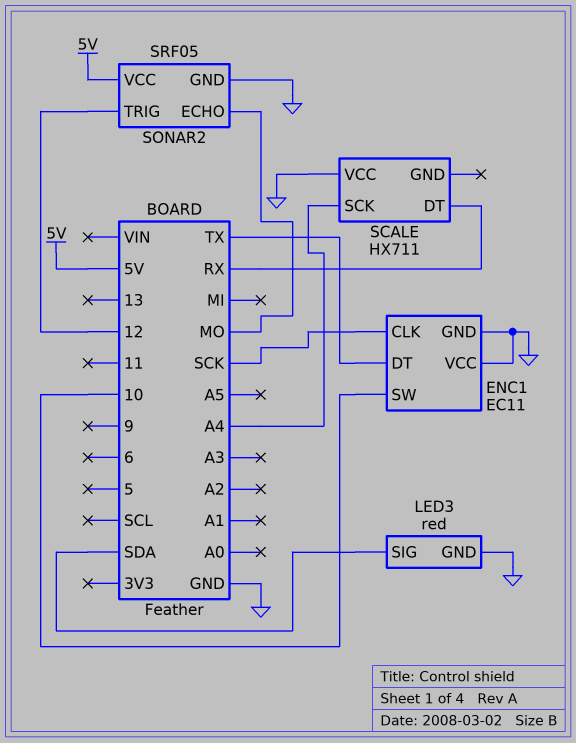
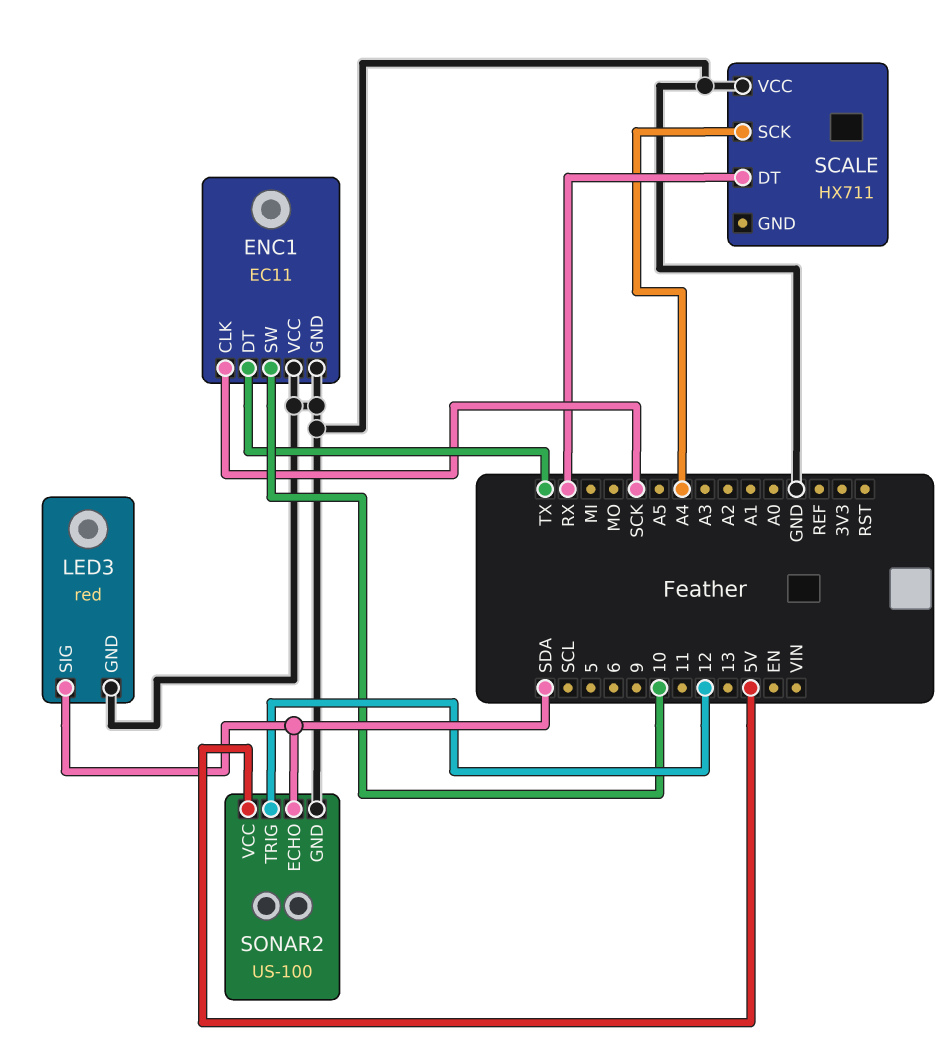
SONAR2: SRF05 -> US-100
SONAR2 pin ECHO: MO -> SDA

